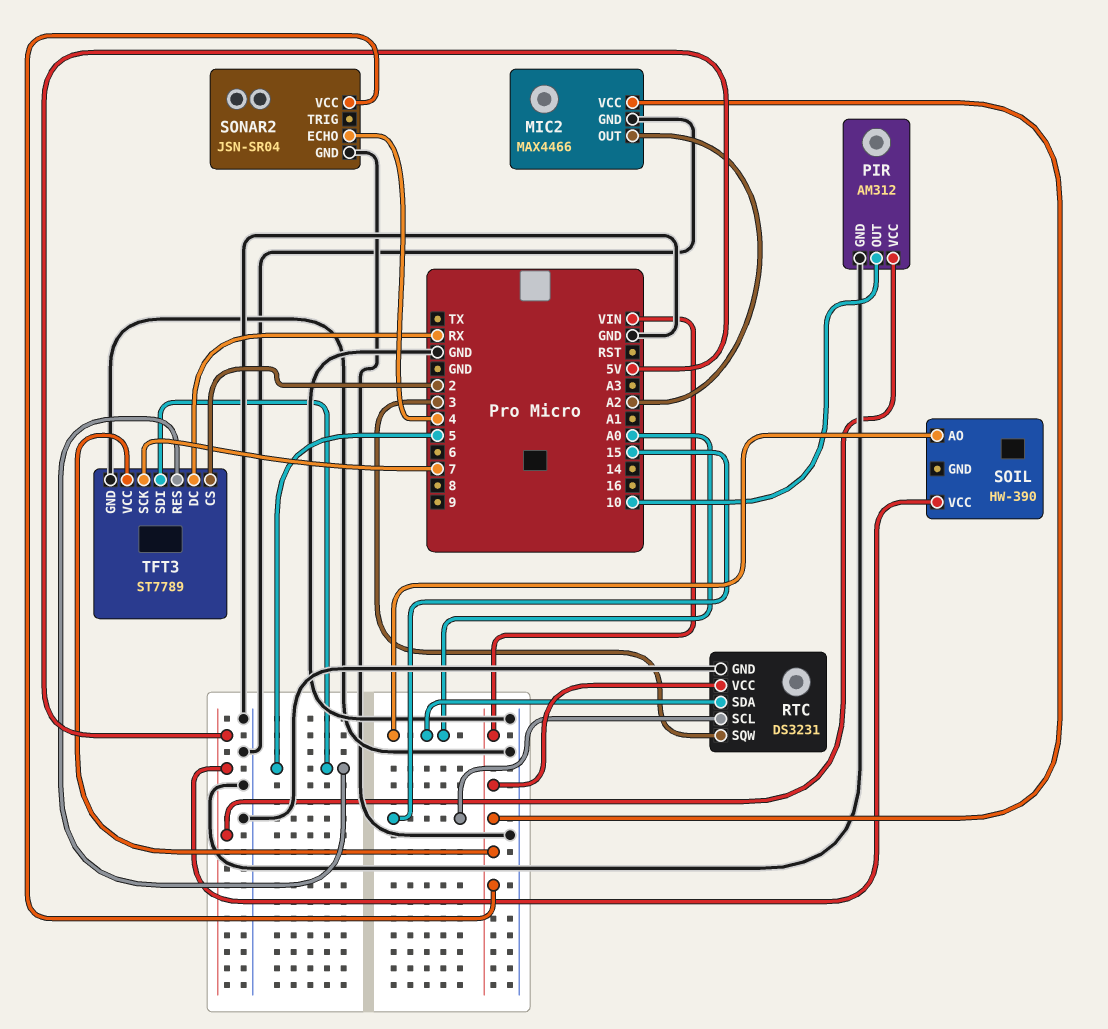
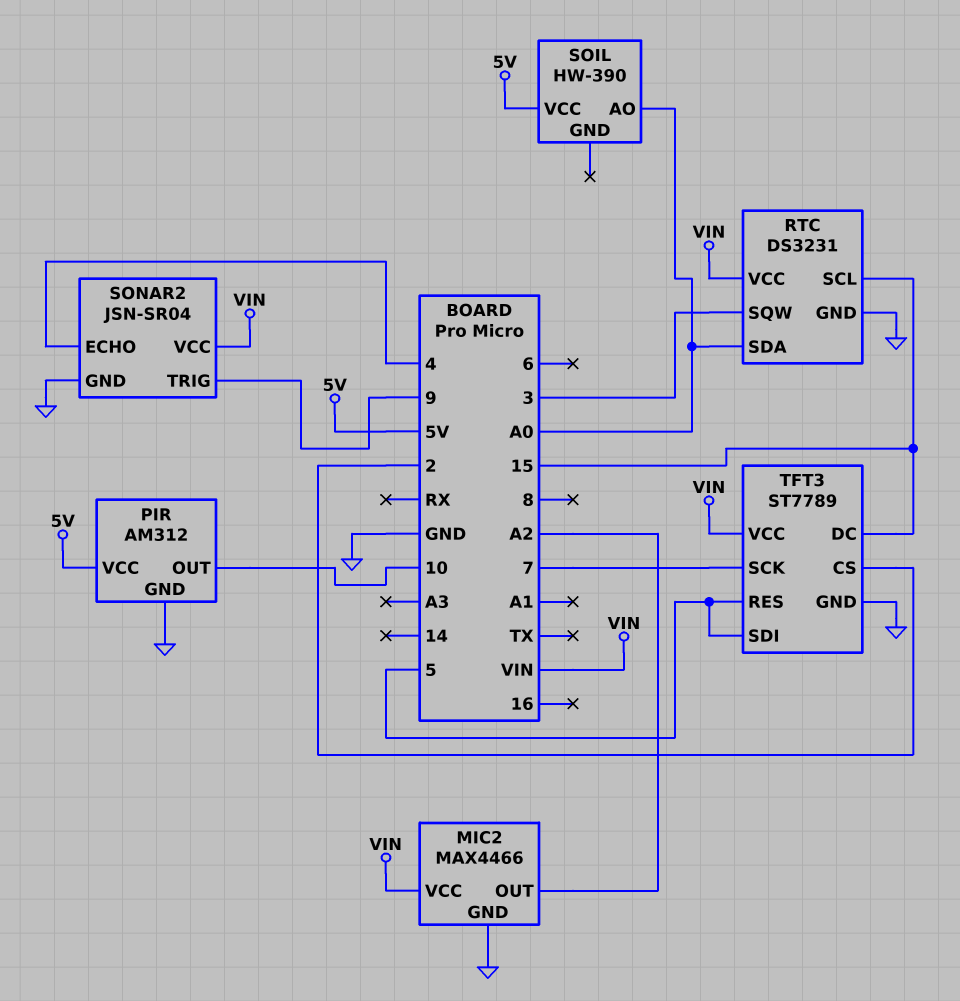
SONAR2 pin TRIG: none -> 9
TFT3 pin DC: RX -> 15

